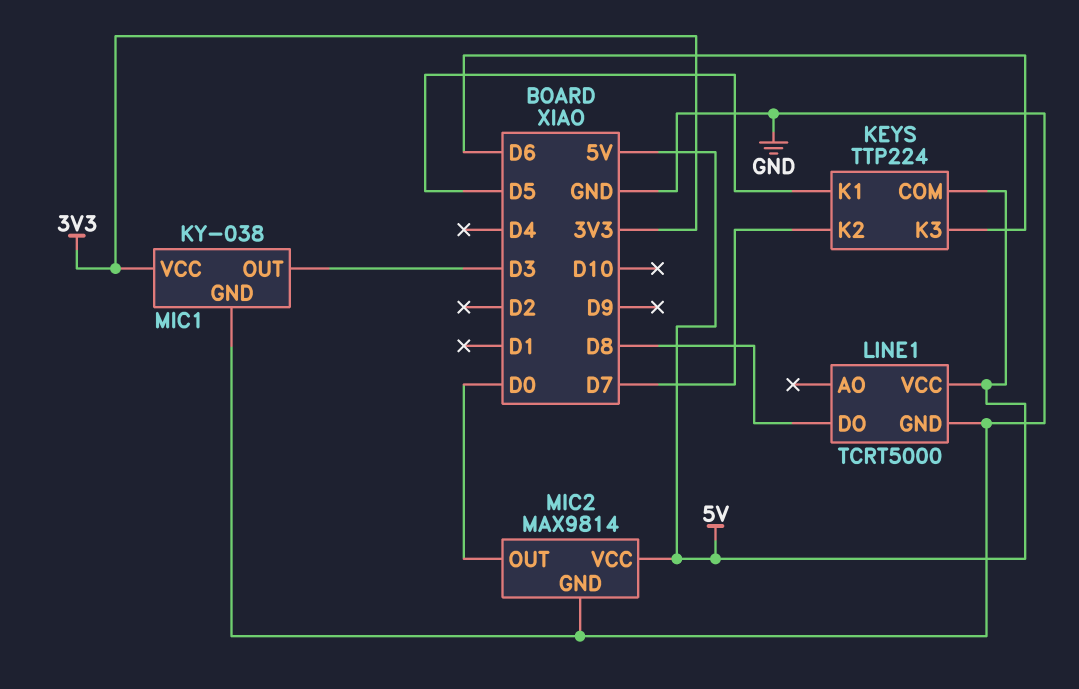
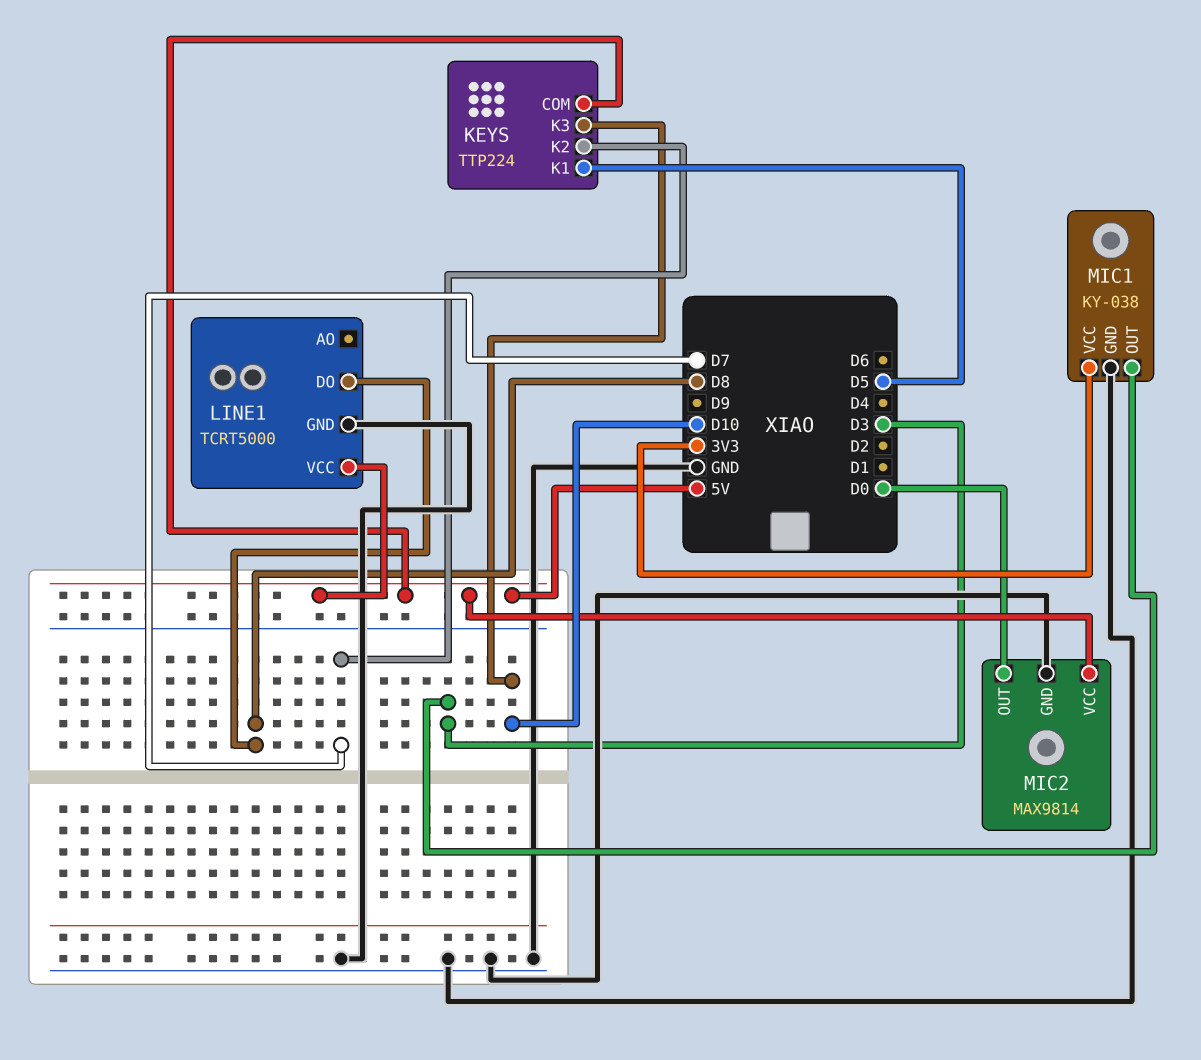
KEYS pin K3: D6 -> D10

